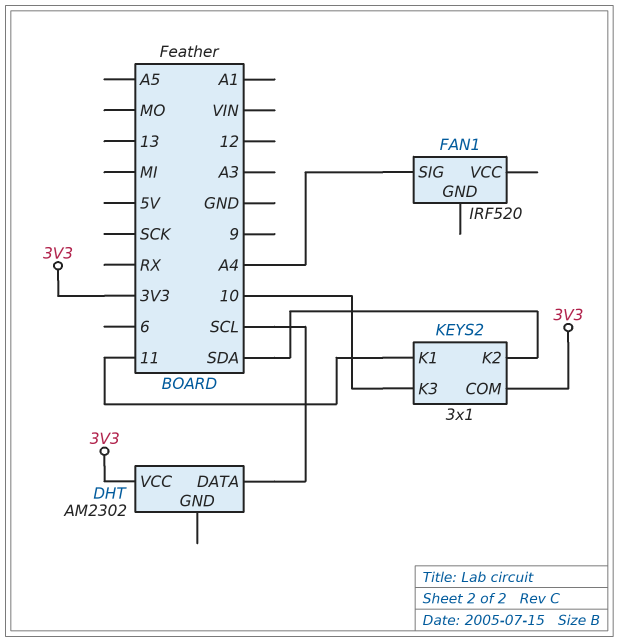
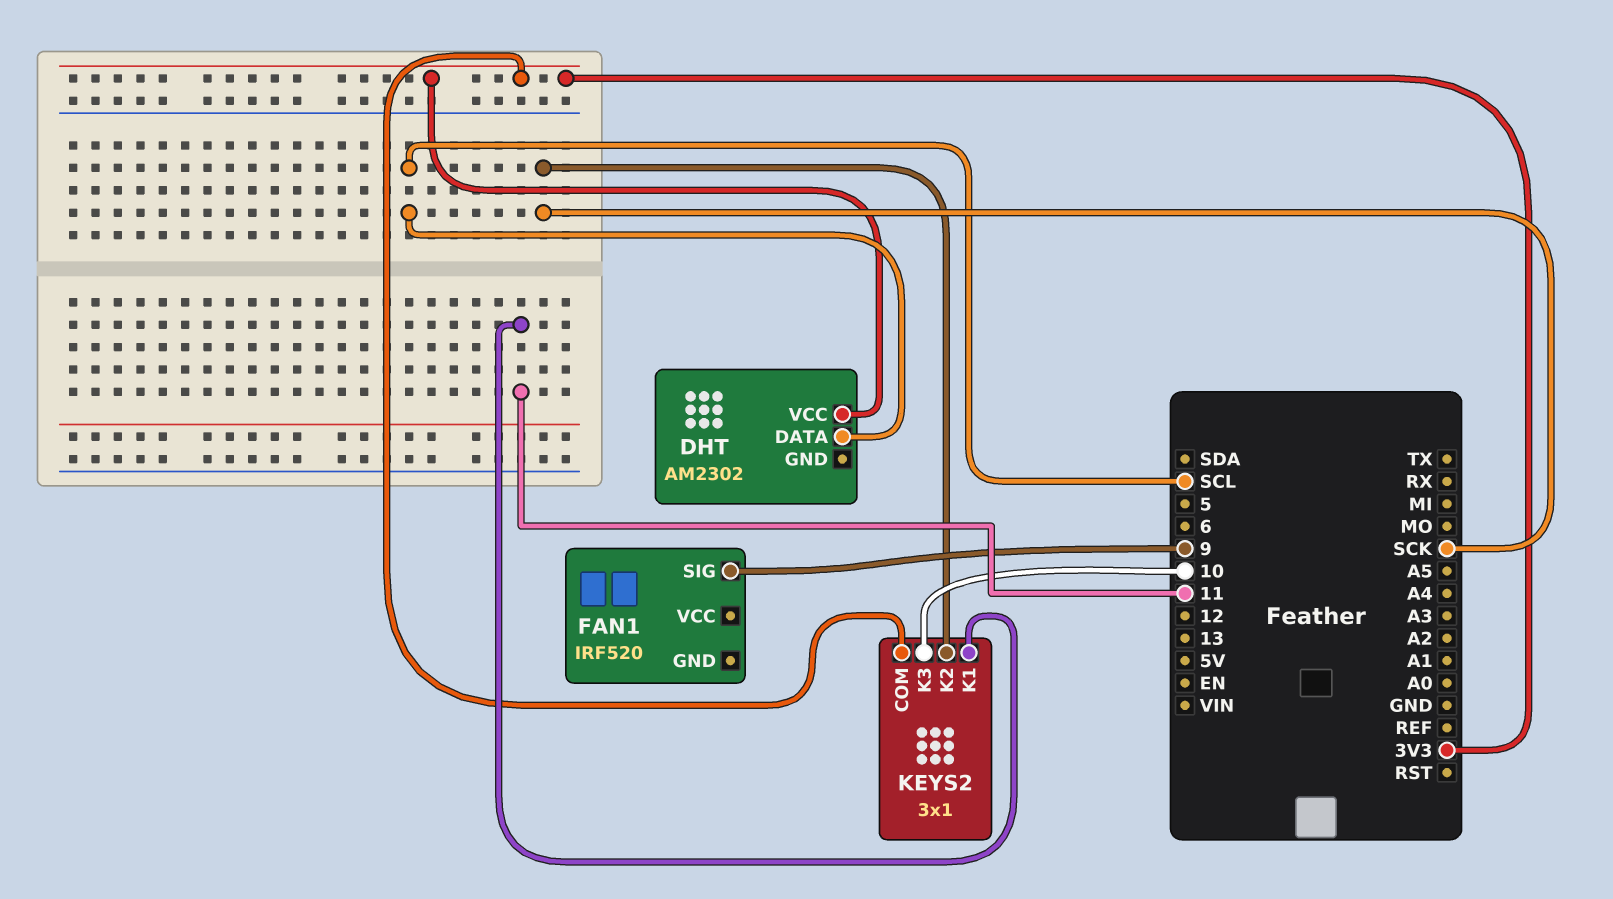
FAN1 pin SIG: A4 -> 9
KEYS2 pin K2: SDA -> SCK

